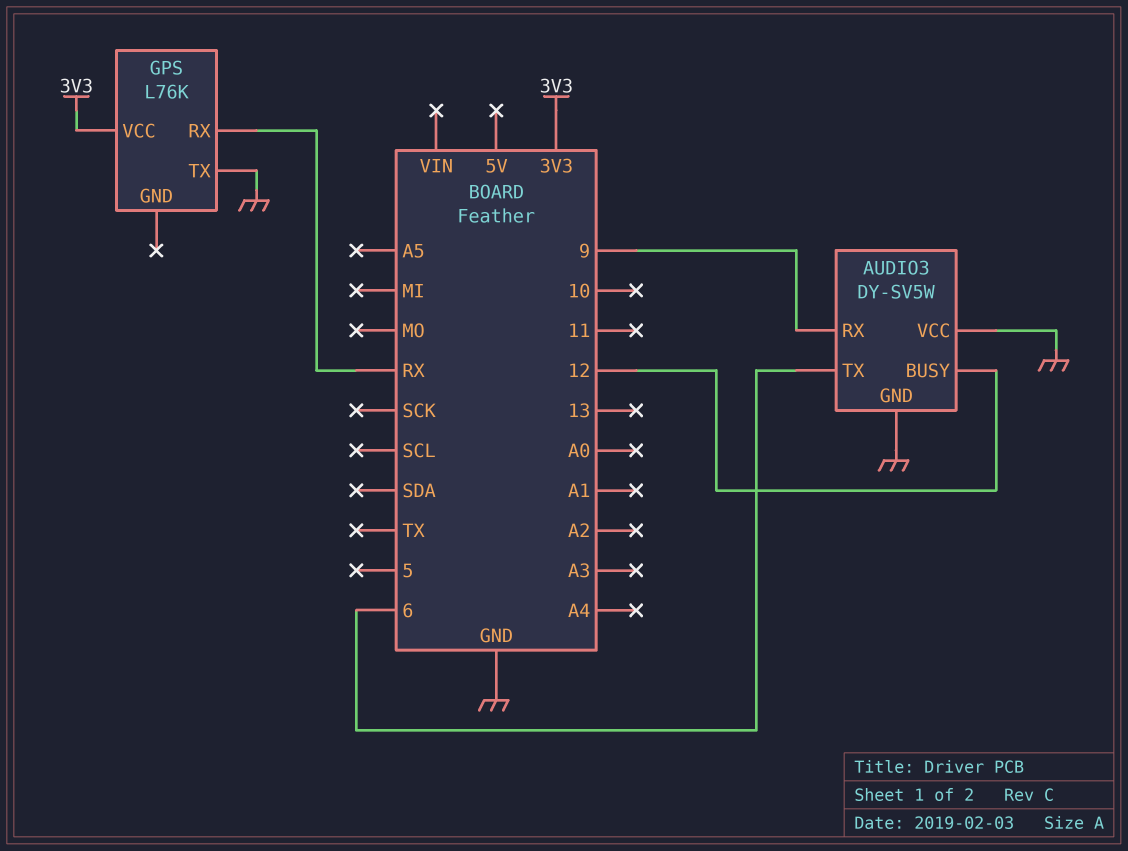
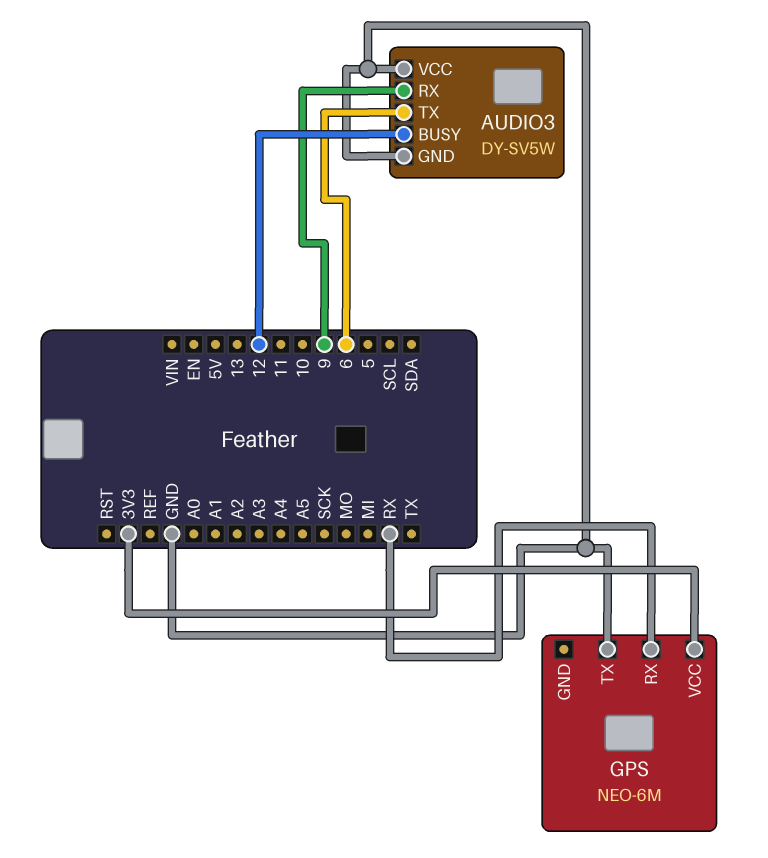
GPS: L76K -> NEO-6M

